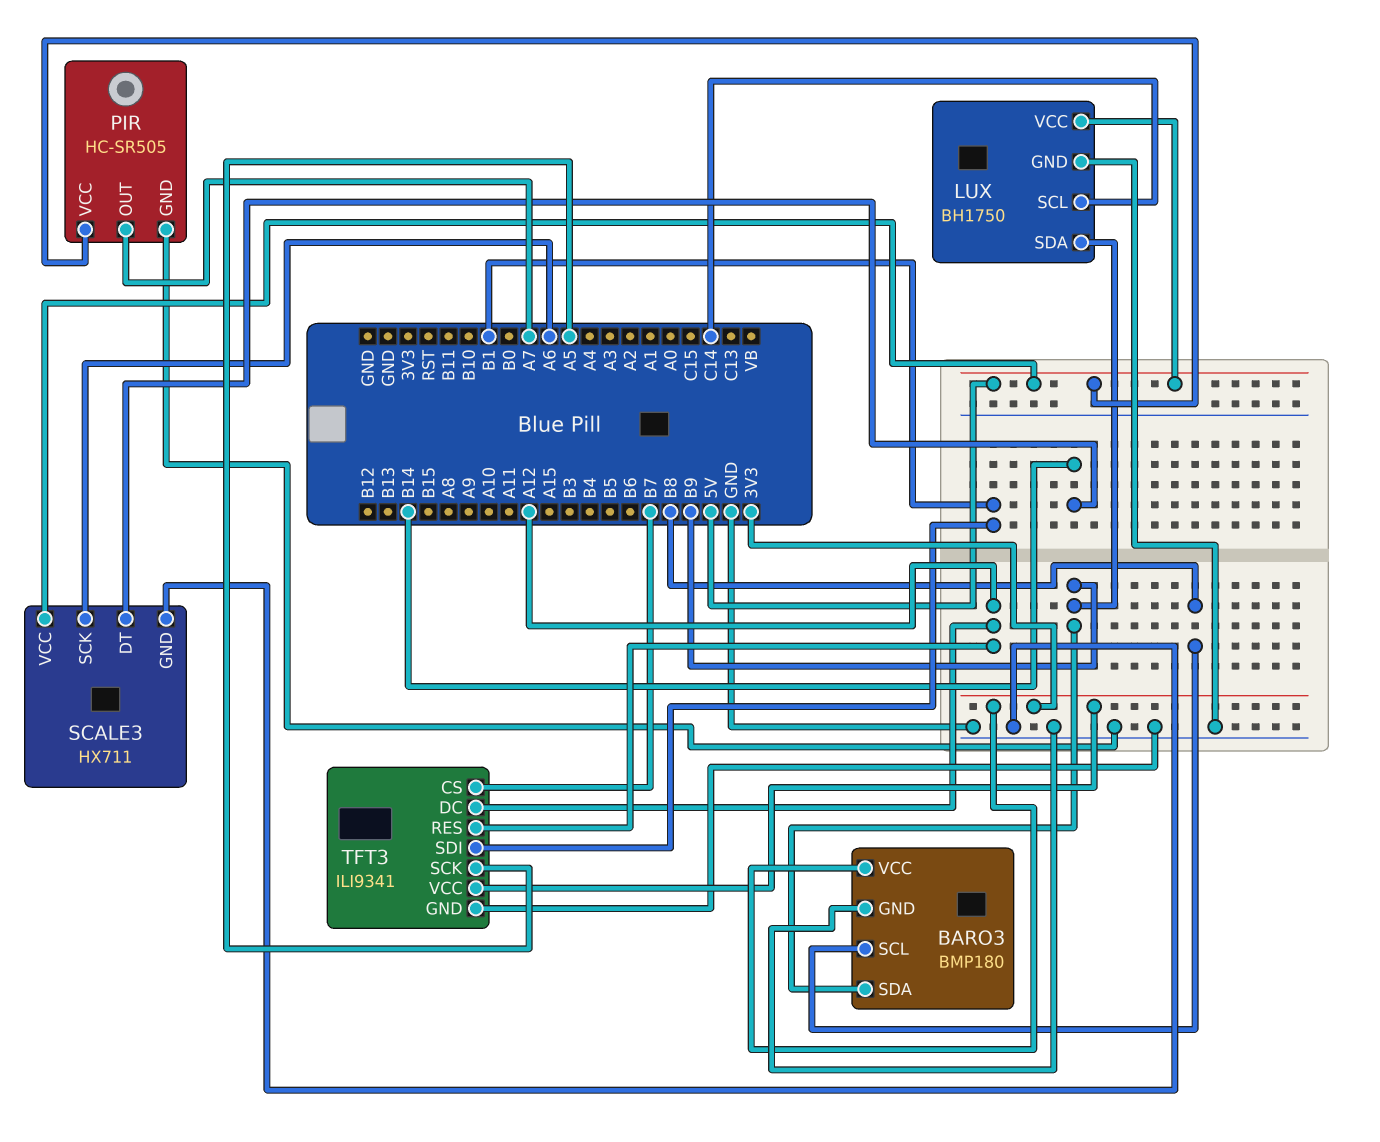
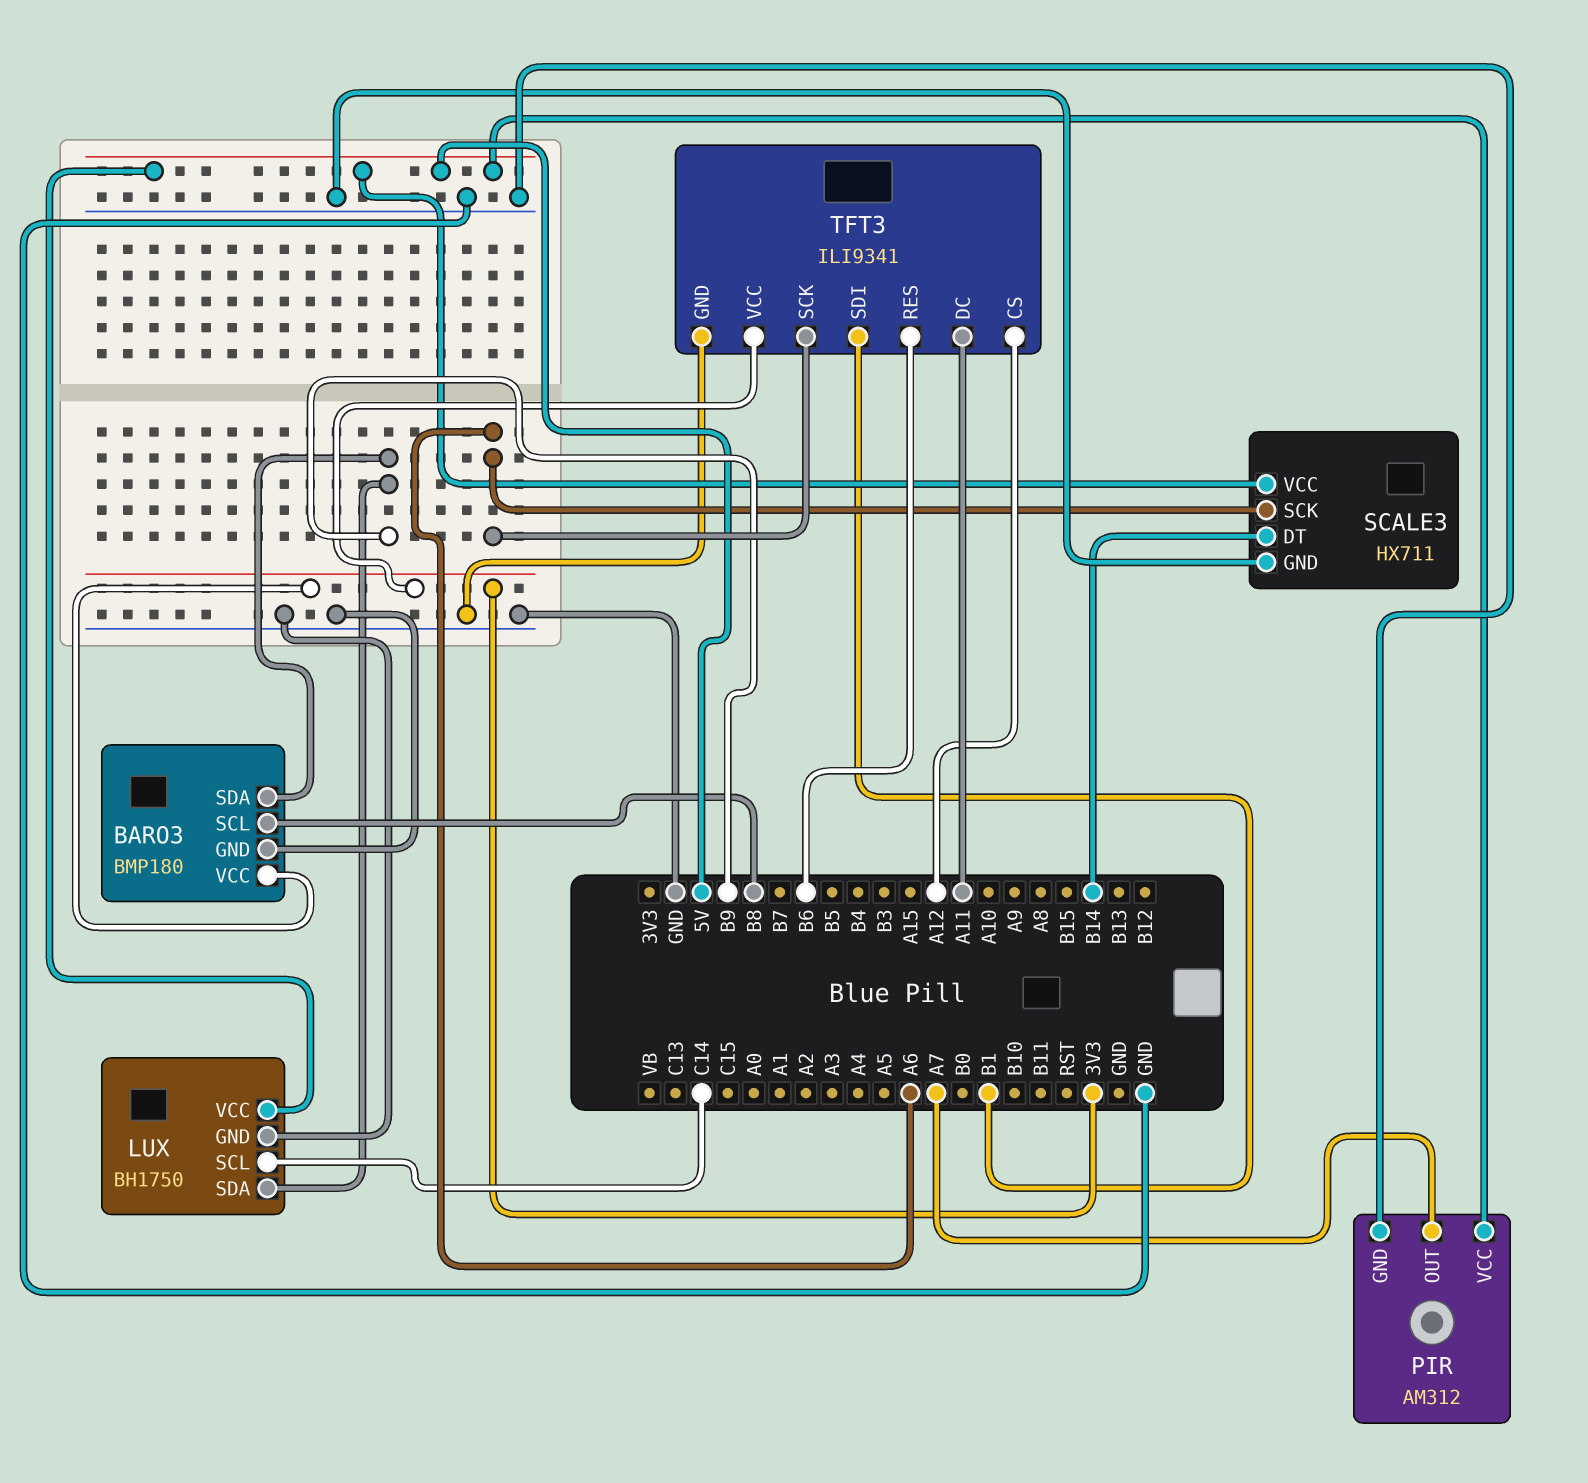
PIR: HC-SR505 -> AM312
TFT3 pin CS: B7 -> A12
TFT3 pin DC: A12 -> A11
TFT3 pin RES: A12 -> B6
TFT3 pin SCK: A5 -> A6

